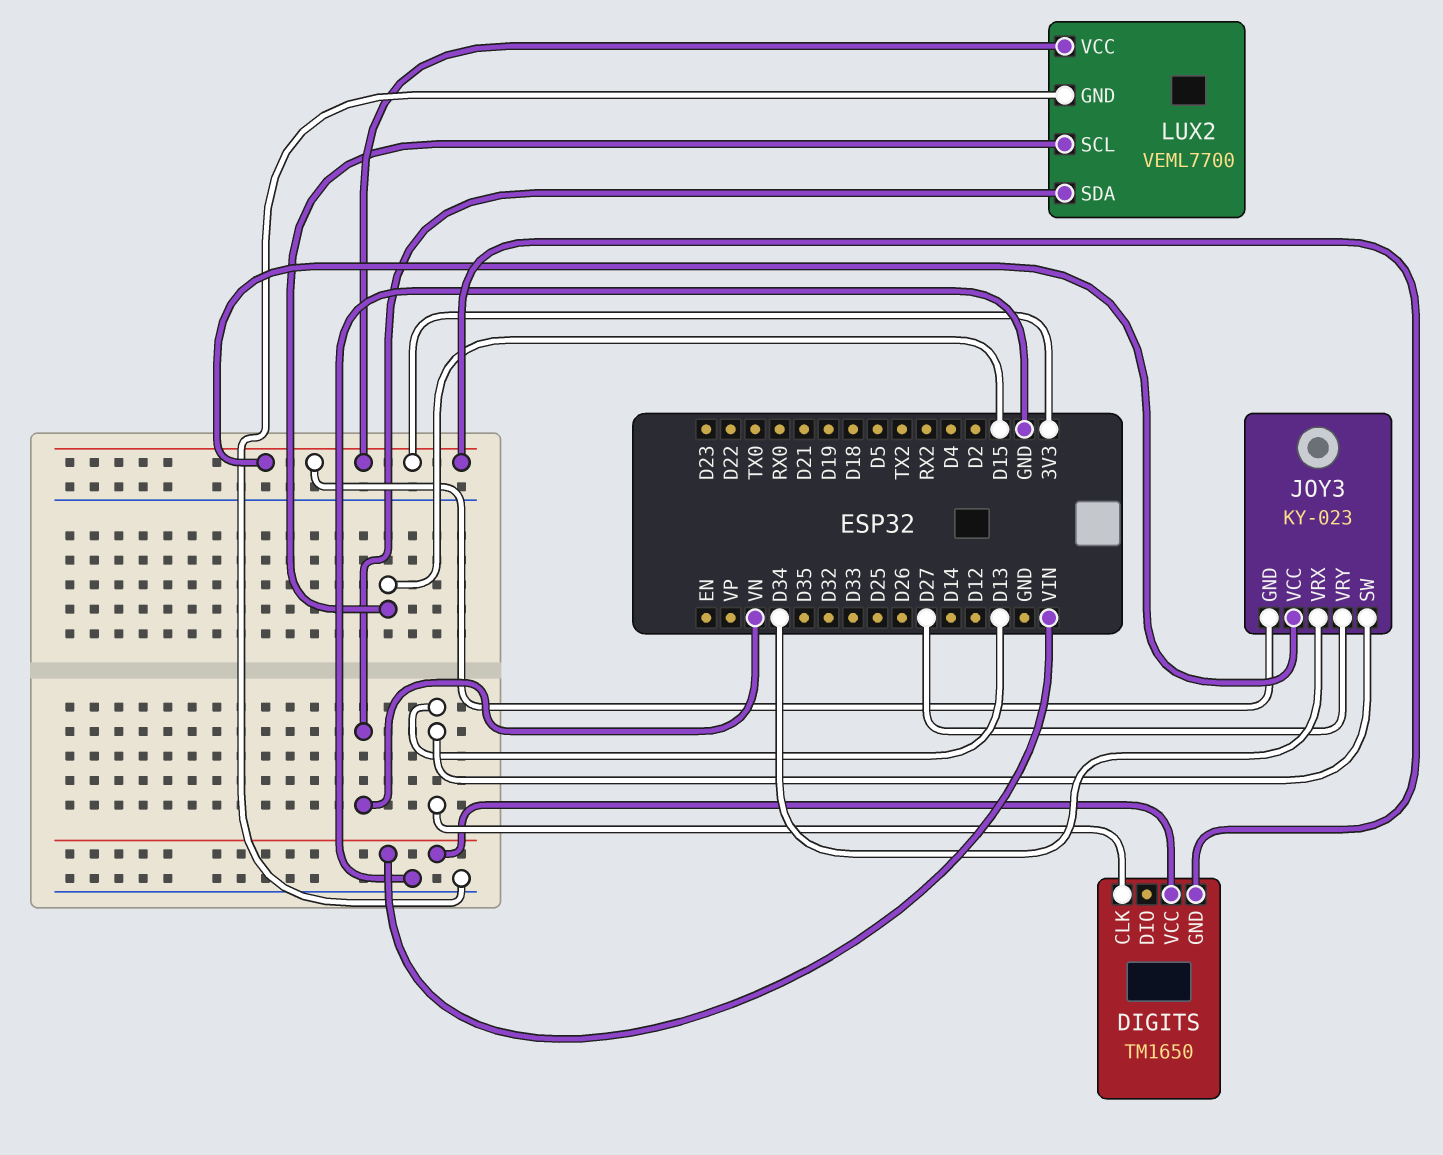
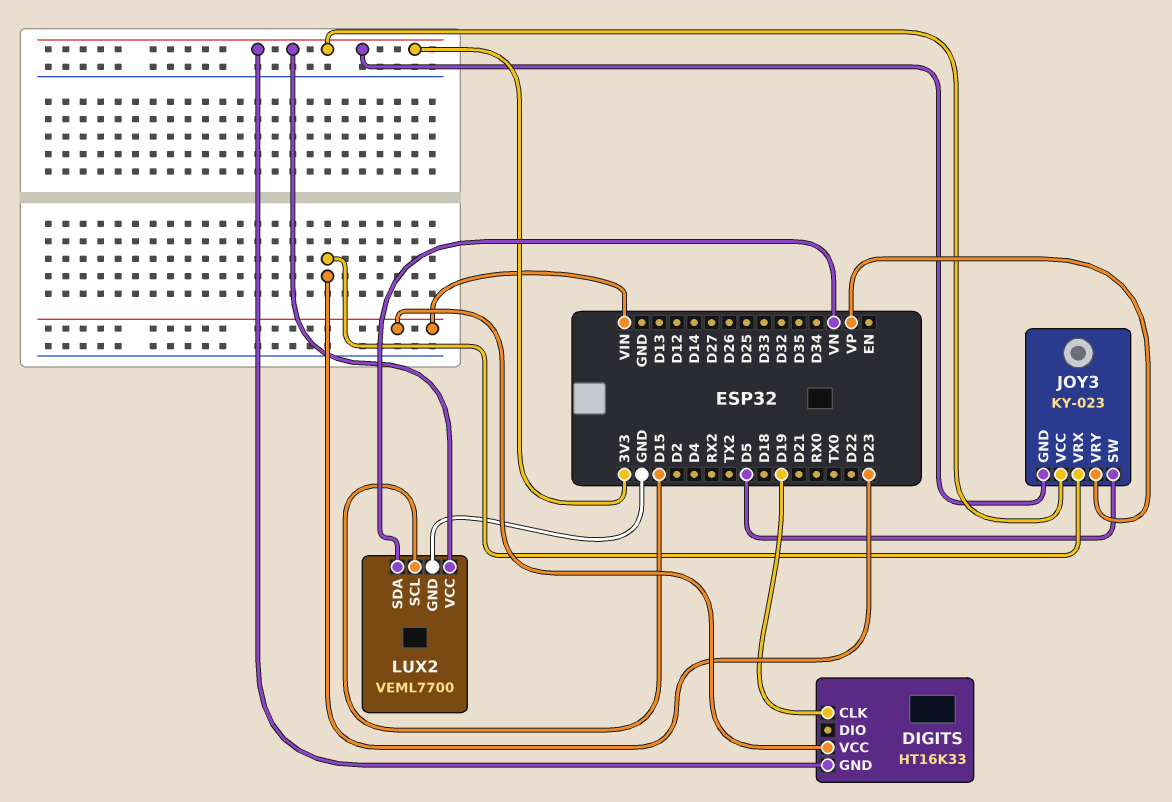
DIGITS: TM1650 -> HT16K33
DIGITS pin CLK: D13 -> D19
JOY3 pin SW: D13 -> D5
JOY3 pin VRX: D34 -> D23
JOY3 pin VRY: D27 -> VP

